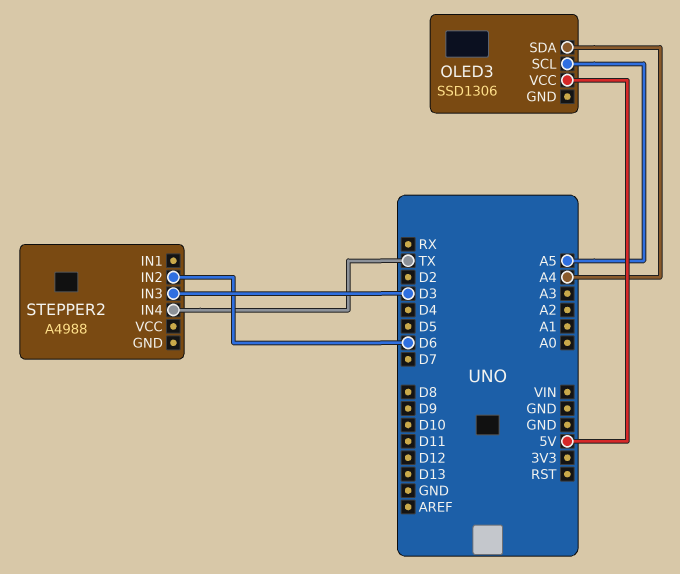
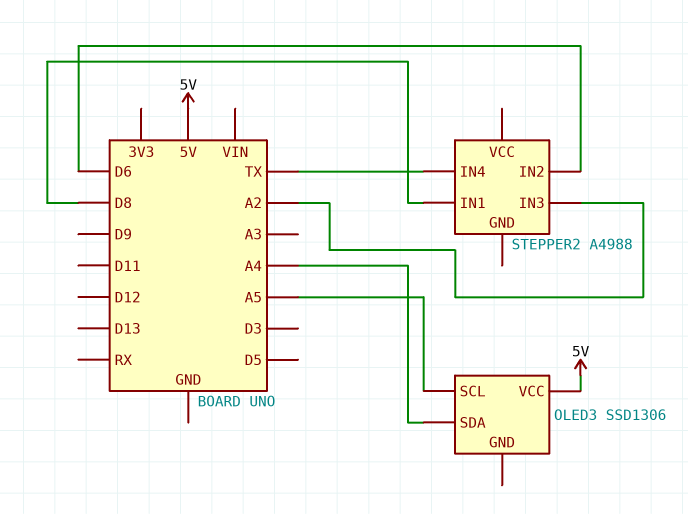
STEPPER2 pin IN1: none -> D8
STEPPER2 pin IN3: D3 -> A2

